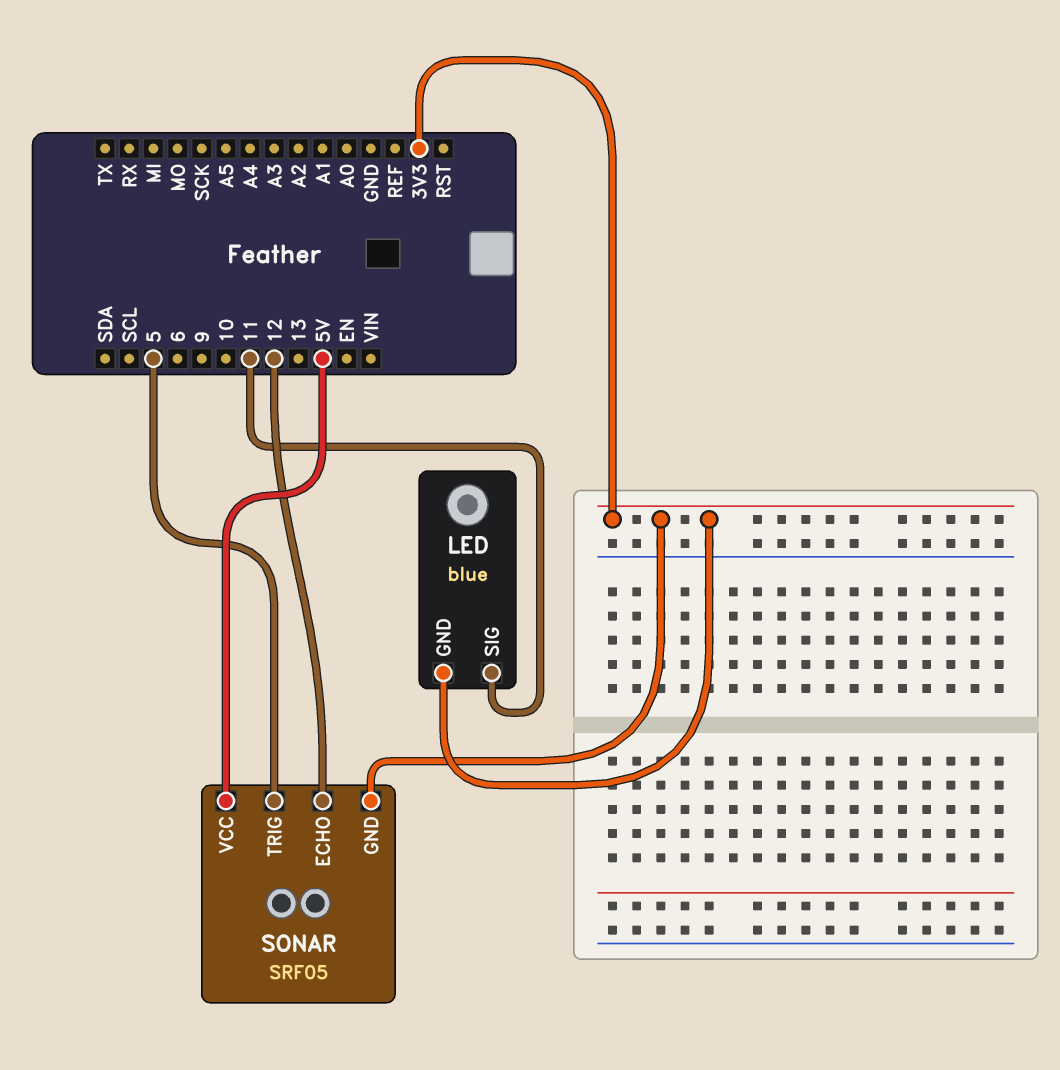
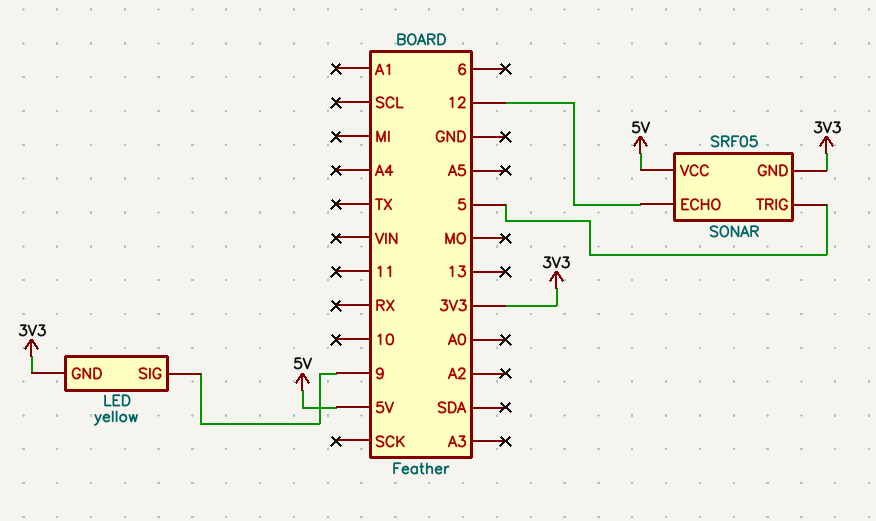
LED: blue -> yellow
LED pin SIG: 11 -> 9

